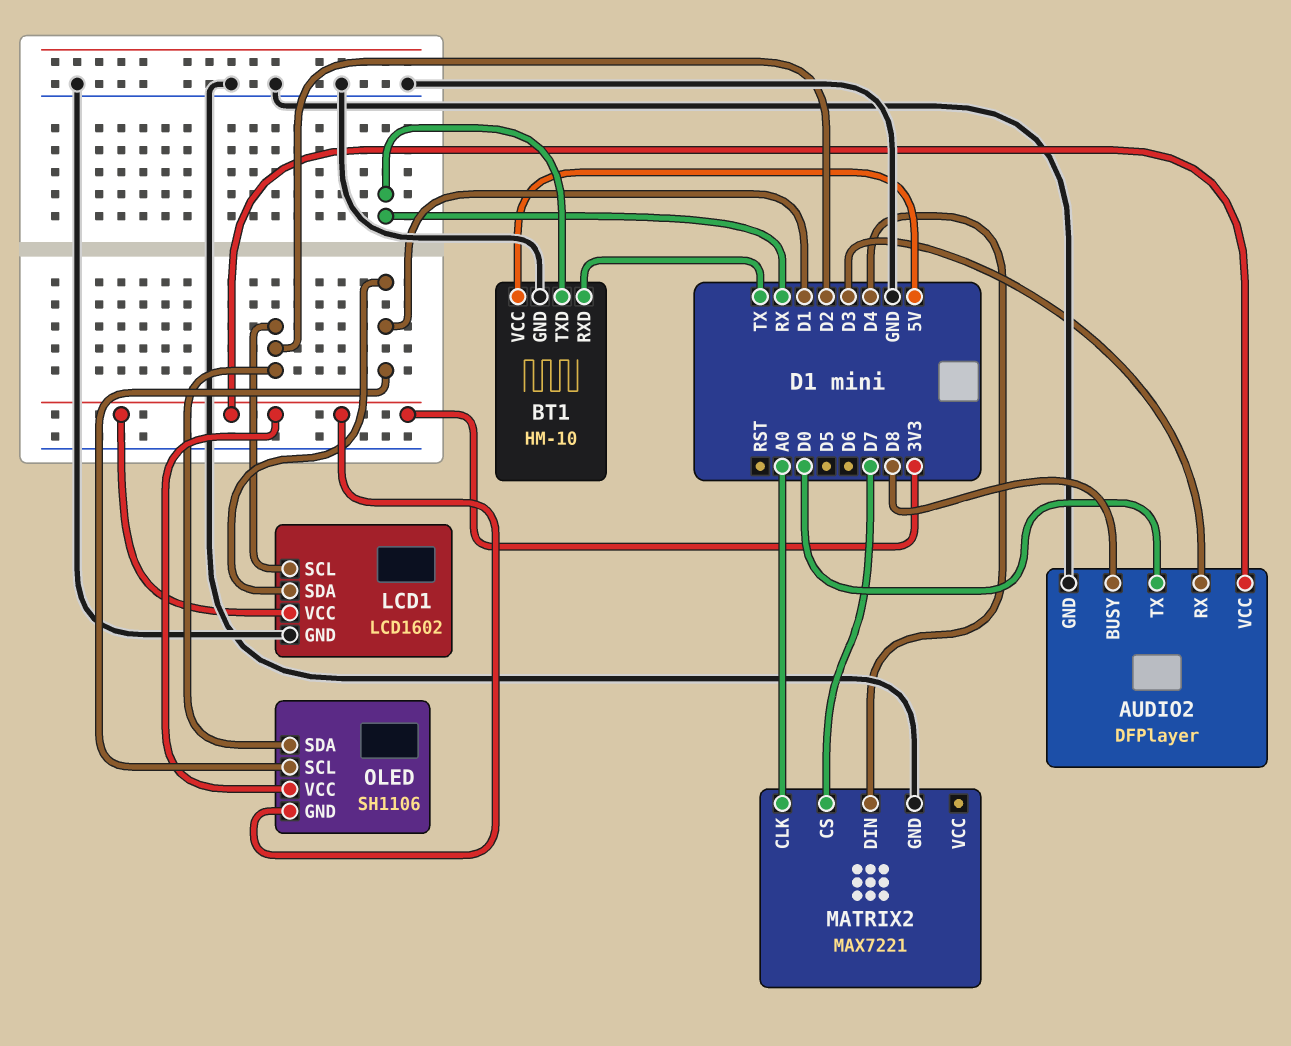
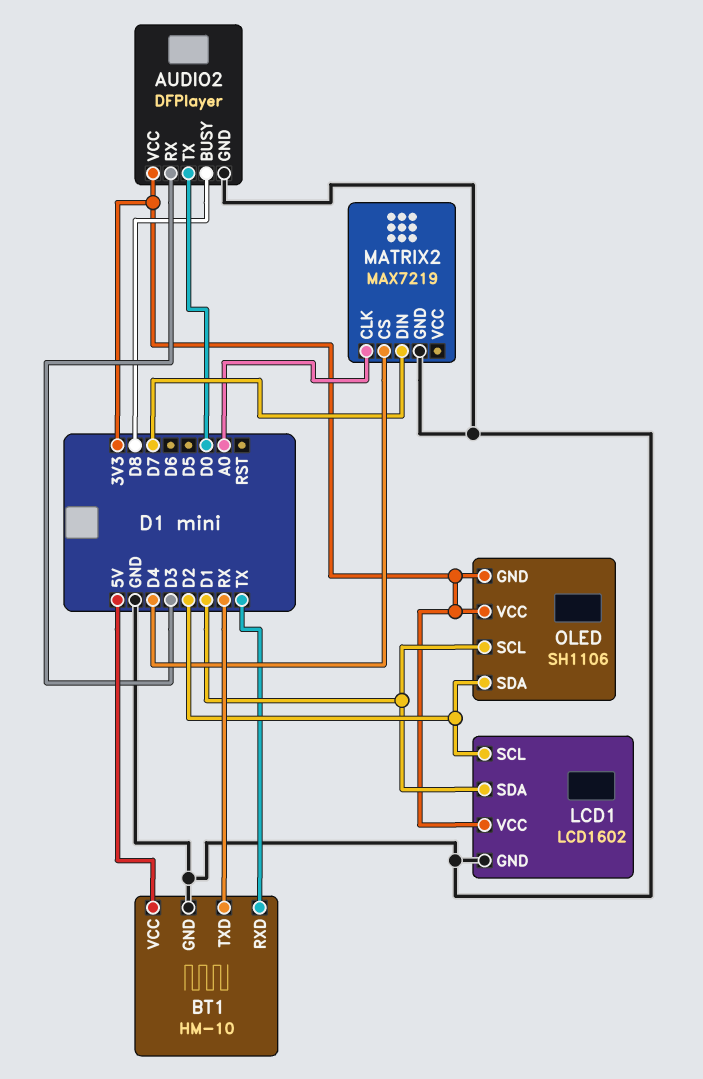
MATRIX2: MAX7221 -> MAX7219
MATRIX2 pin CS: D7 -> D4
MATRIX2 pin DIN: D4 -> D7

